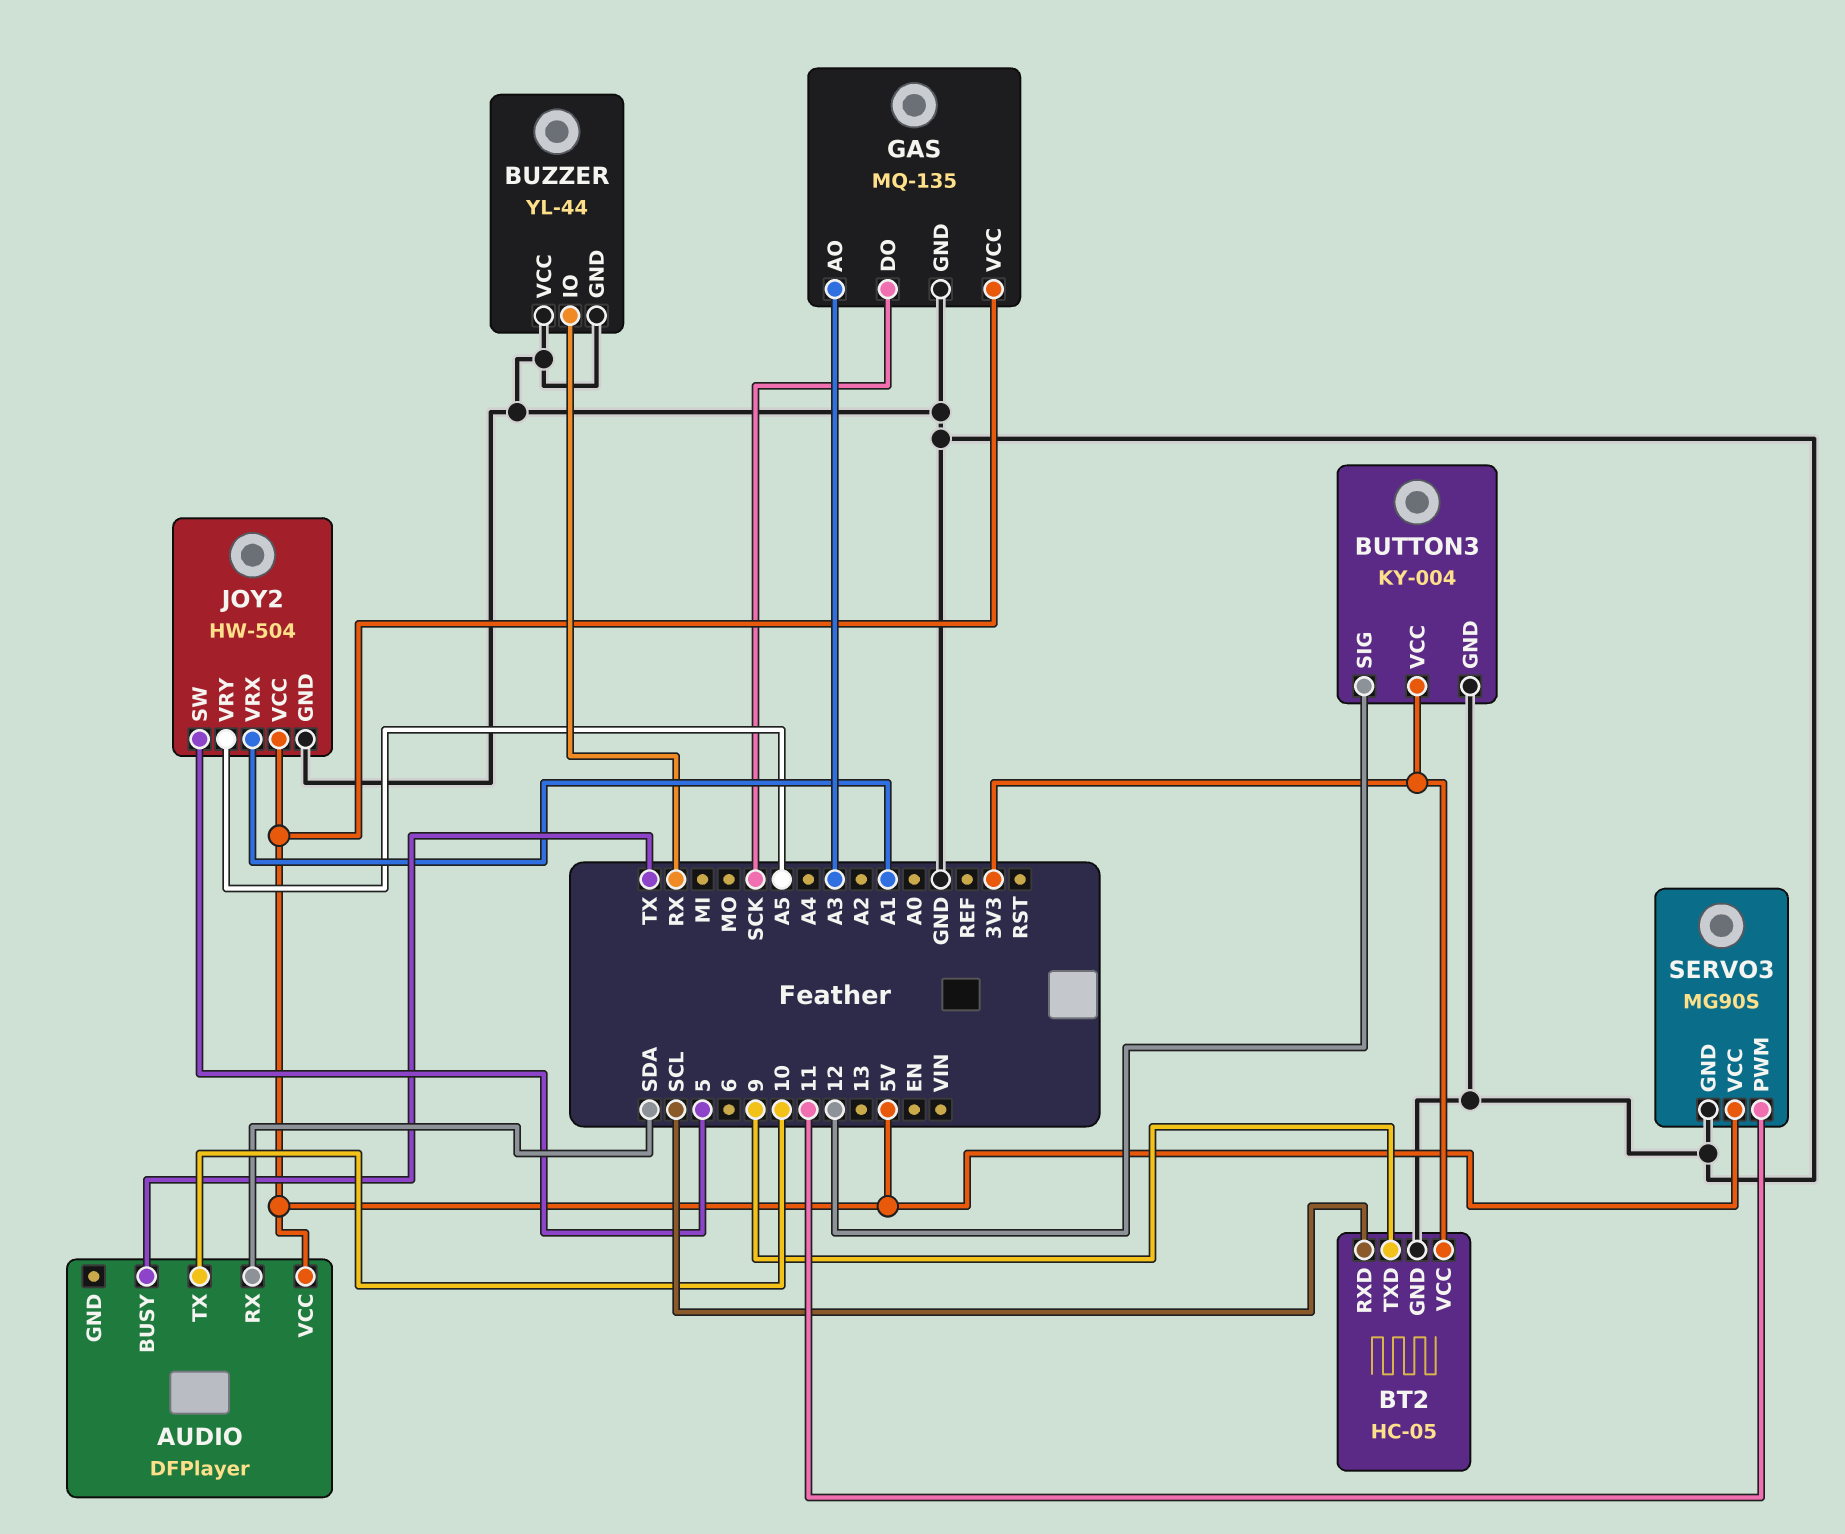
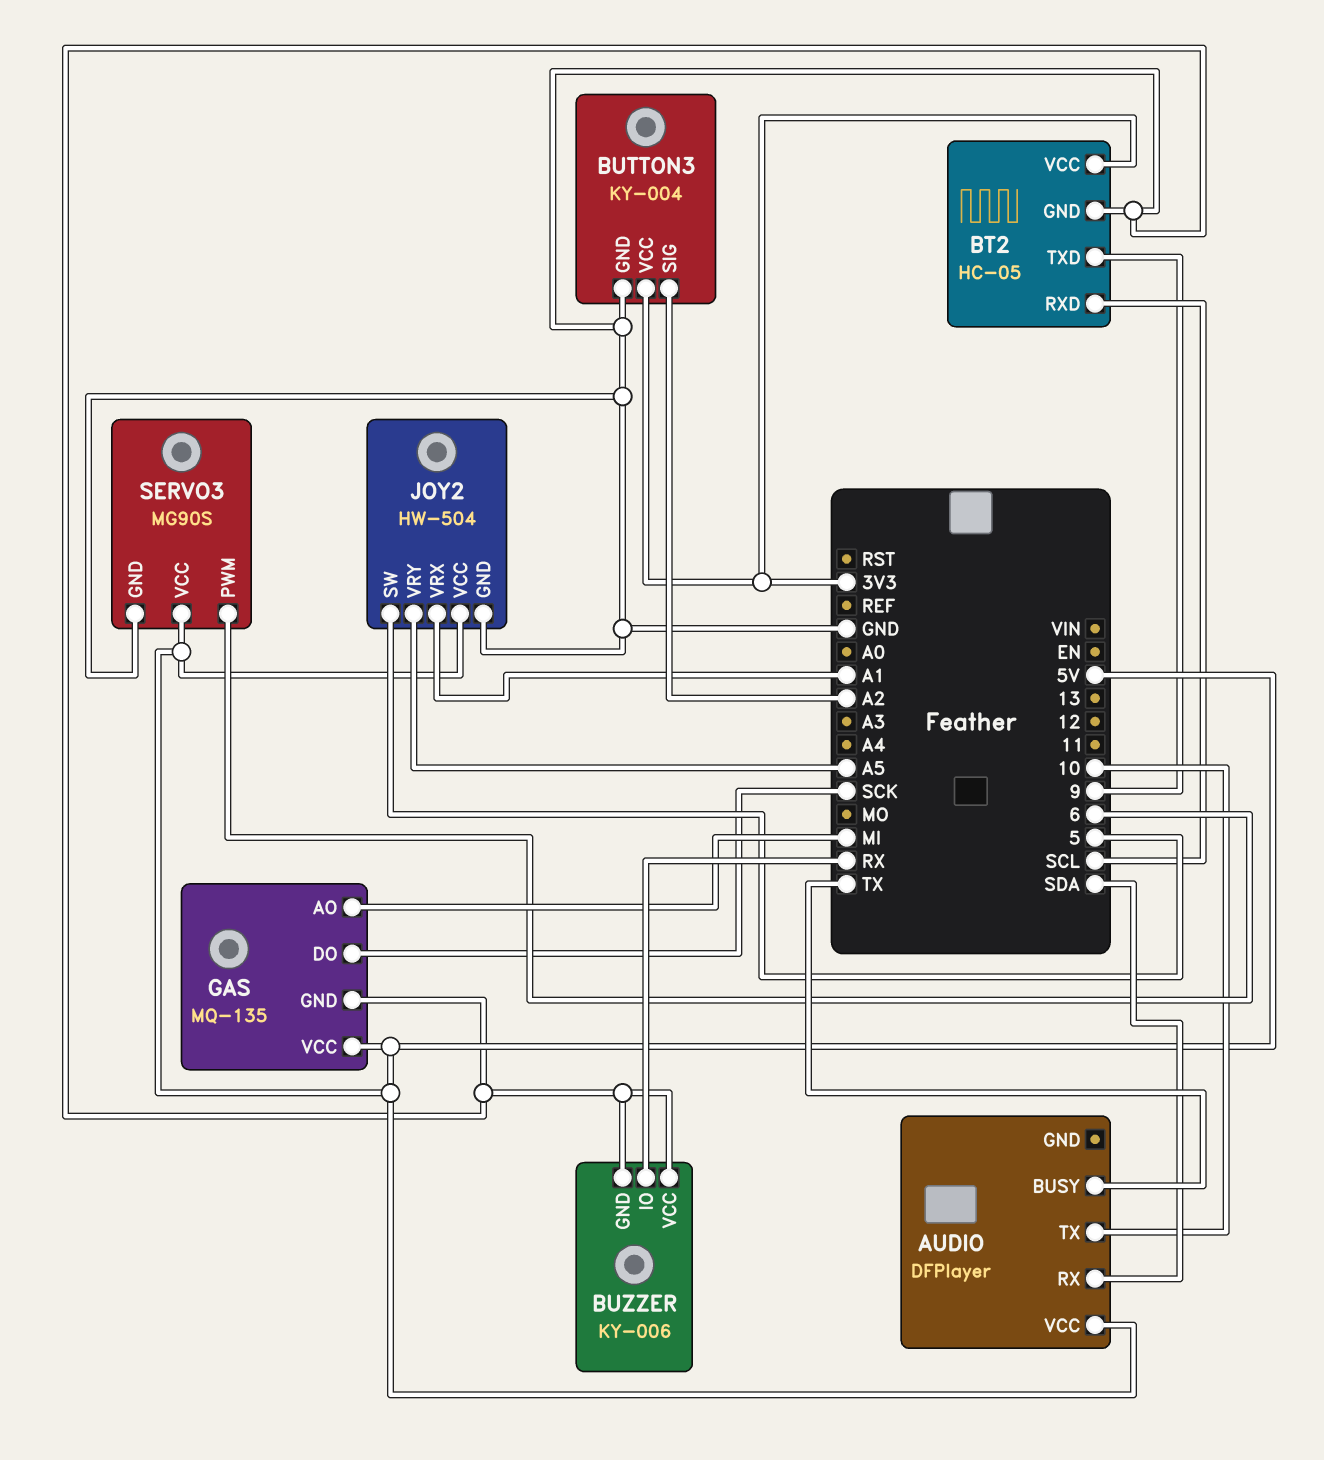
BUTTON3 pin SIG: 12 -> A2
BUZZER: YL-44 -> KY-006
GAS pin AO: A3 -> MI
SERVO3 pin PWM: 11 -> 6

